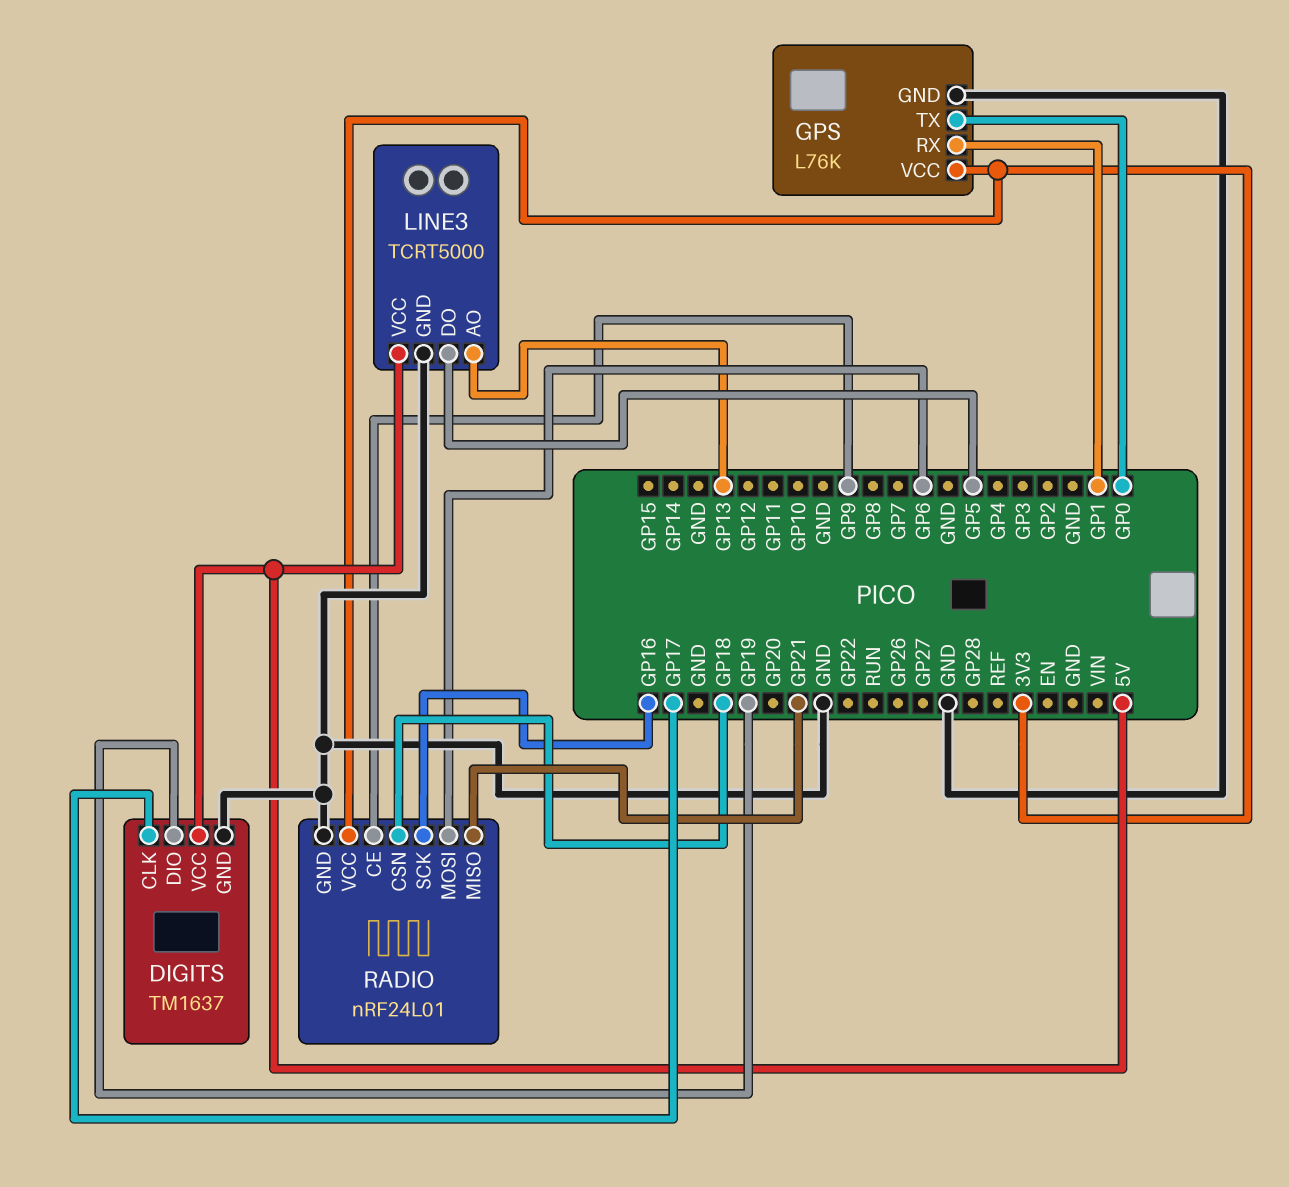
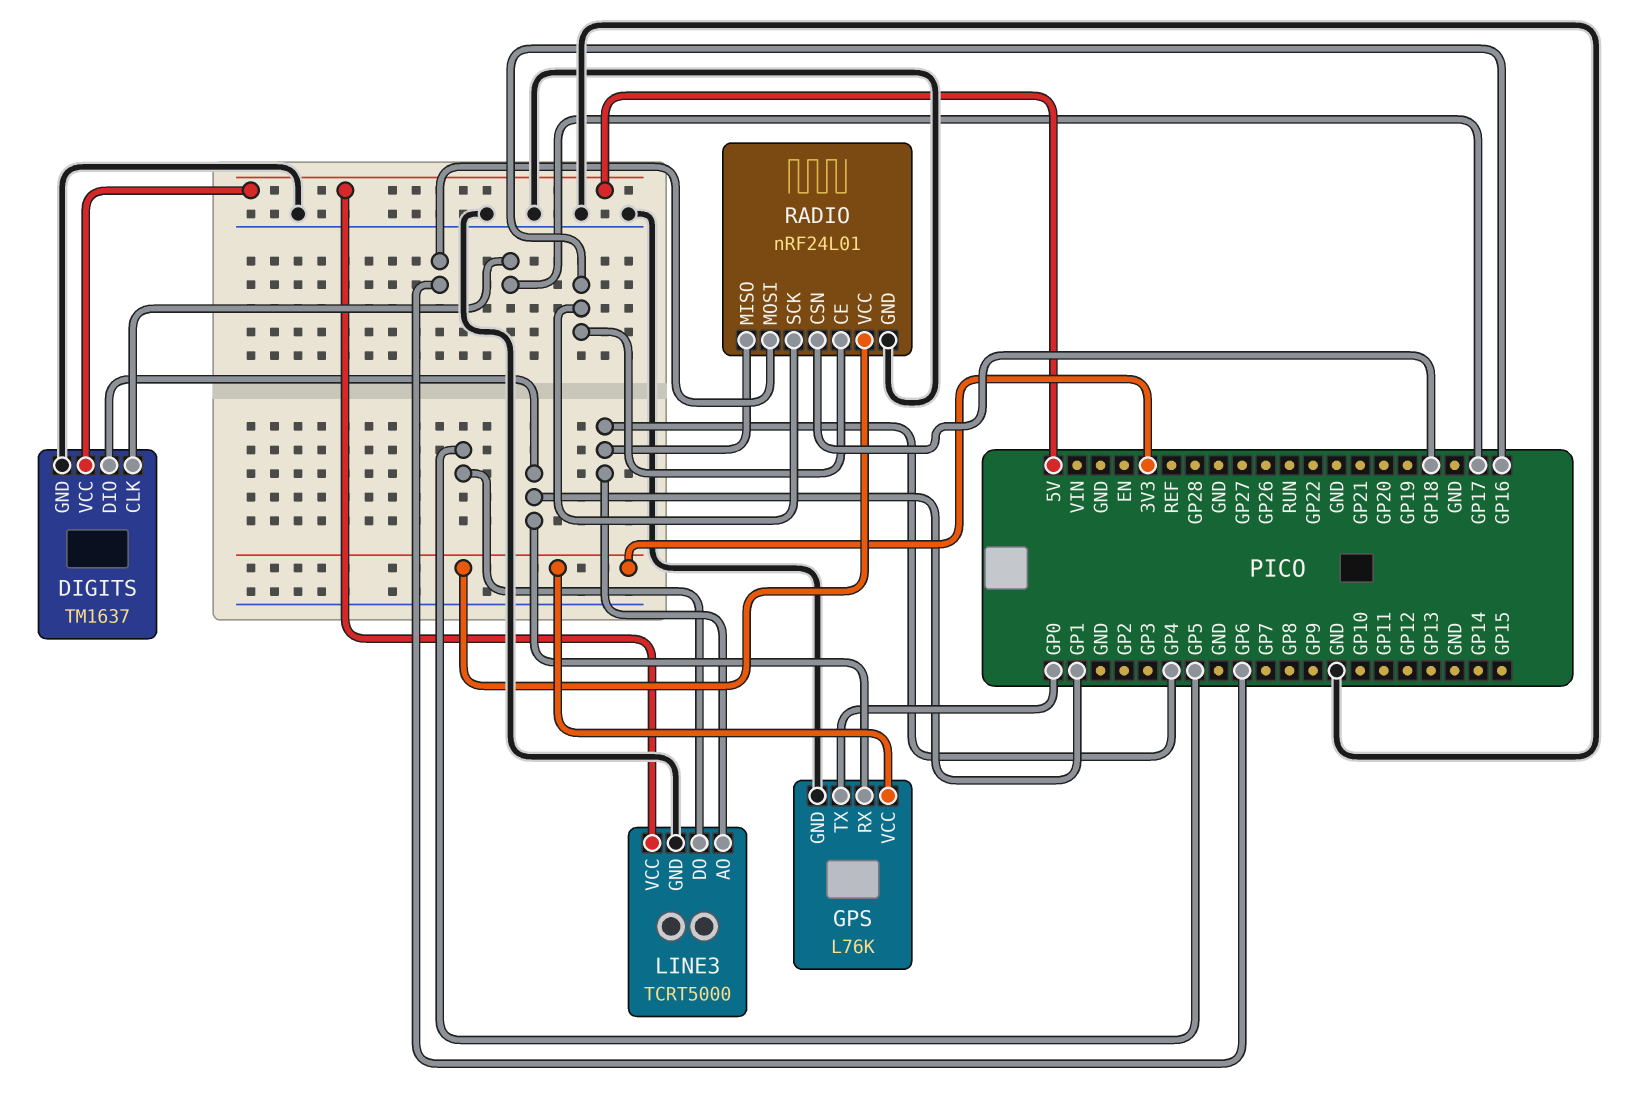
DIGITS pin DIO: GP19 -> GP1
LINE3 pin AO: GP13 -> GP4
RADIO pin CE: GP9 -> GP16
RADIO pin MISO: GP21 -> GP4

